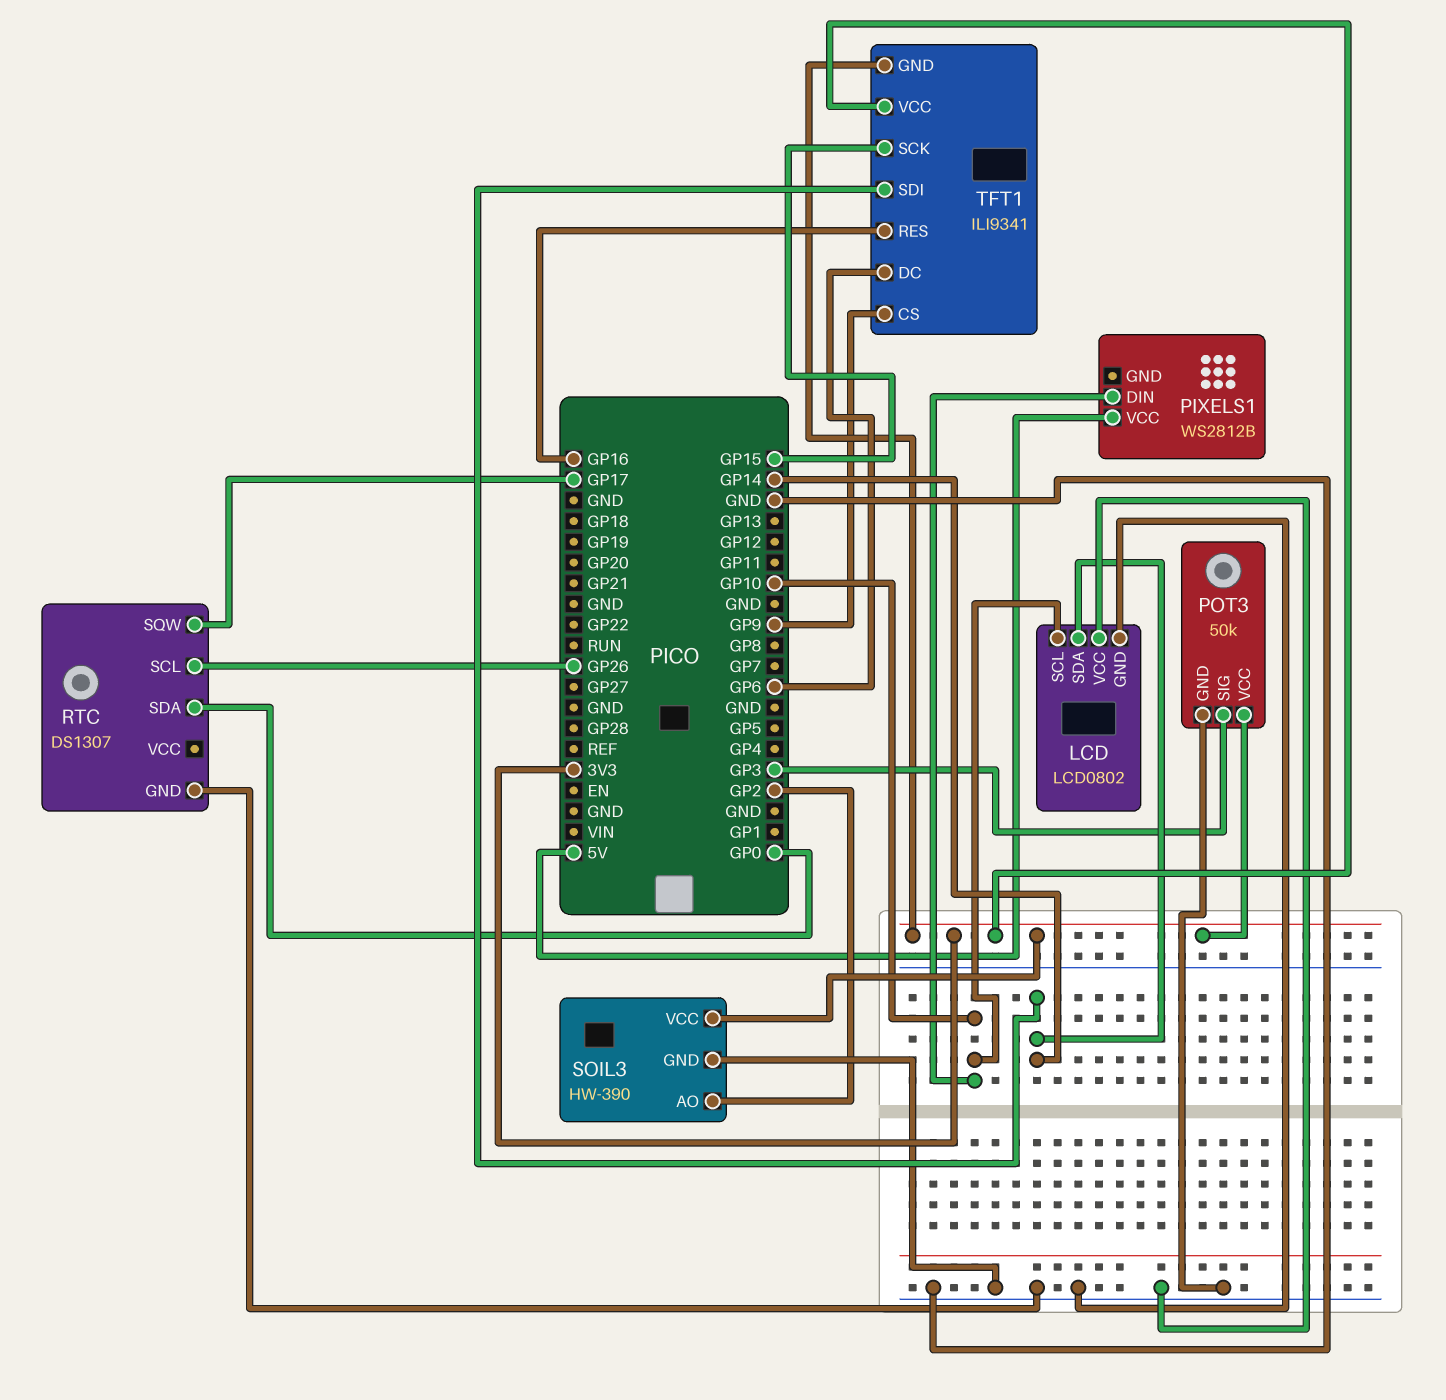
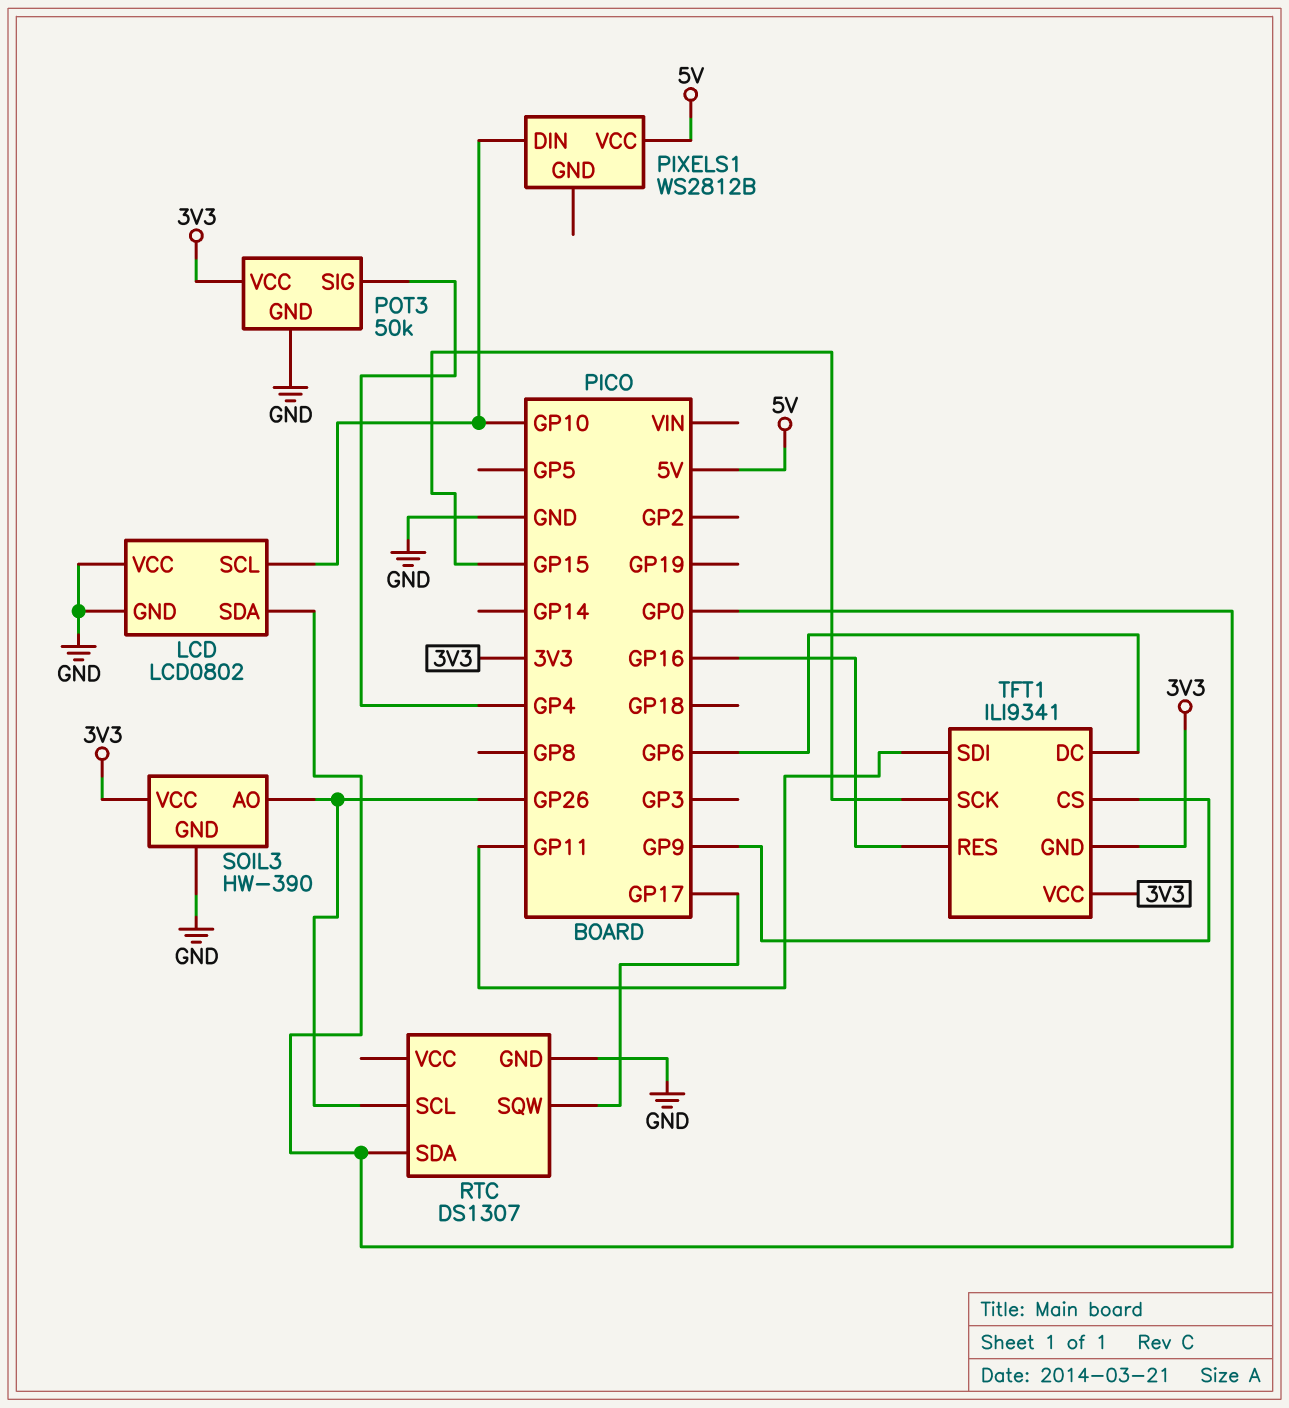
LCD pin SDA: GP14 -> GP0
POT3 pin SIG: GP3 -> GP4
SOIL3 pin AO: GP2 -> GP26
TFT1 pin SDI: GP14 -> GP11

